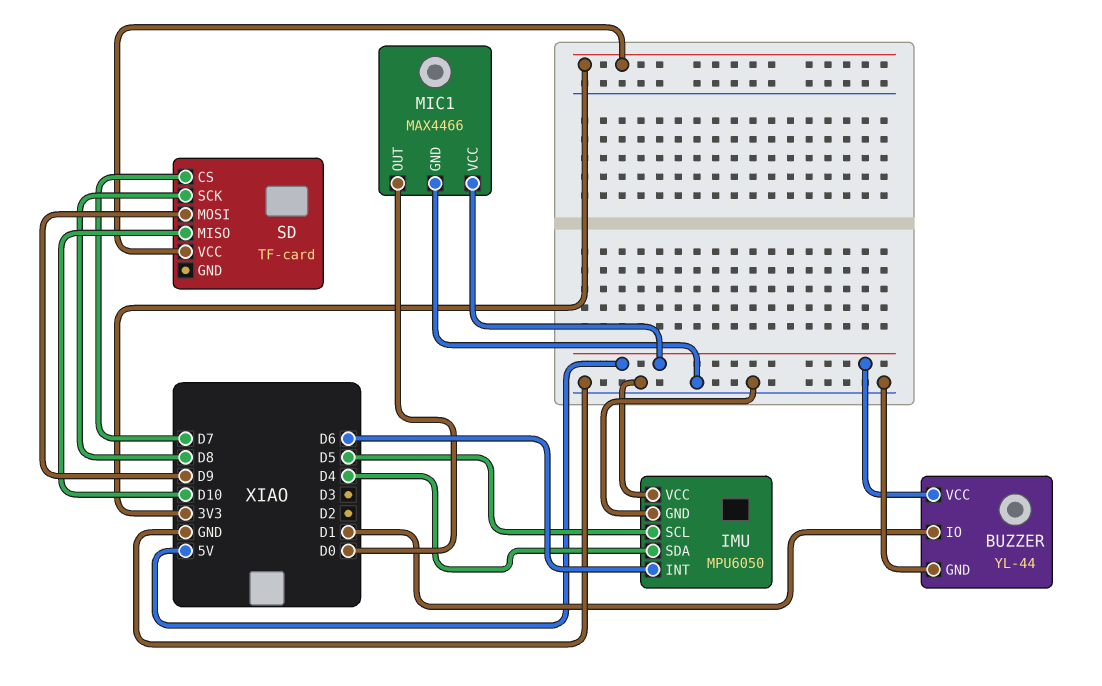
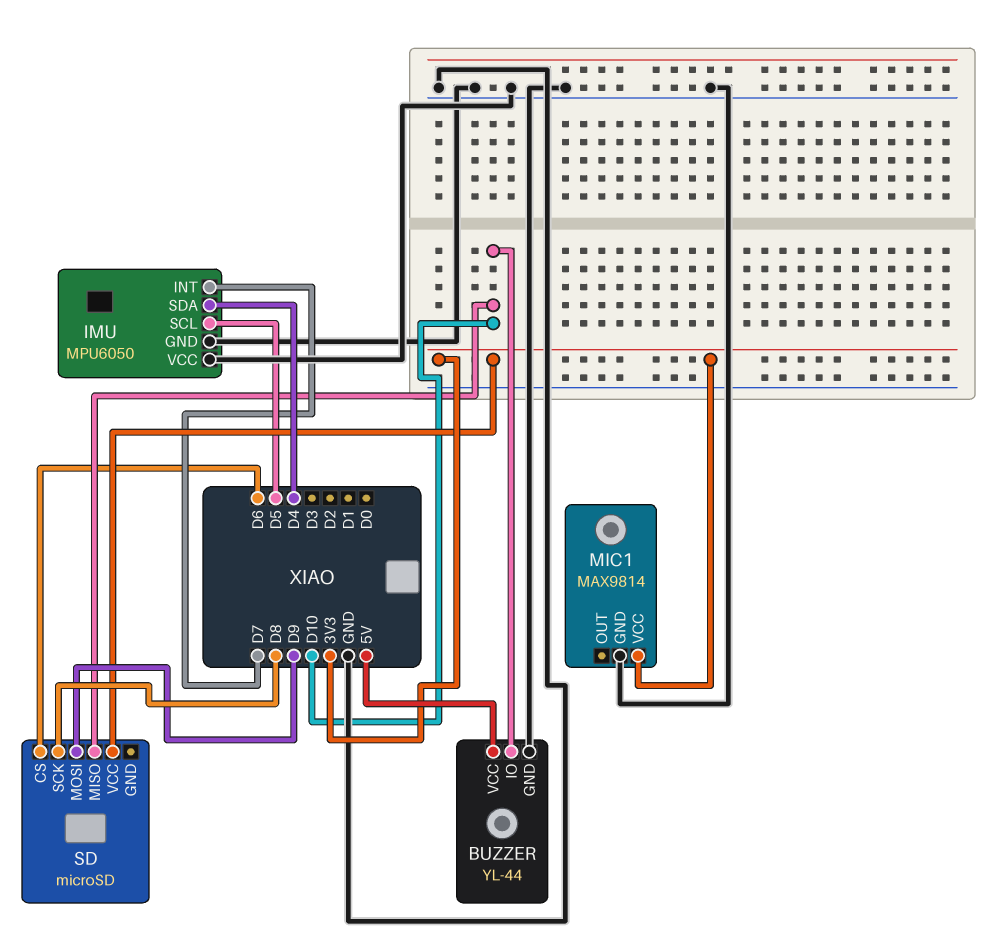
BUZZER pin IO: D1 -> D10
IMU pin INT: D6 -> D7
MIC1: MAX4466 -> MAX9814
MIC1 pin OUT: D0 -> none
MIC1 pin VCC: 5V -> 3V3
SD: TF-card -> microSD
SD pin CS: D7 -> D6

